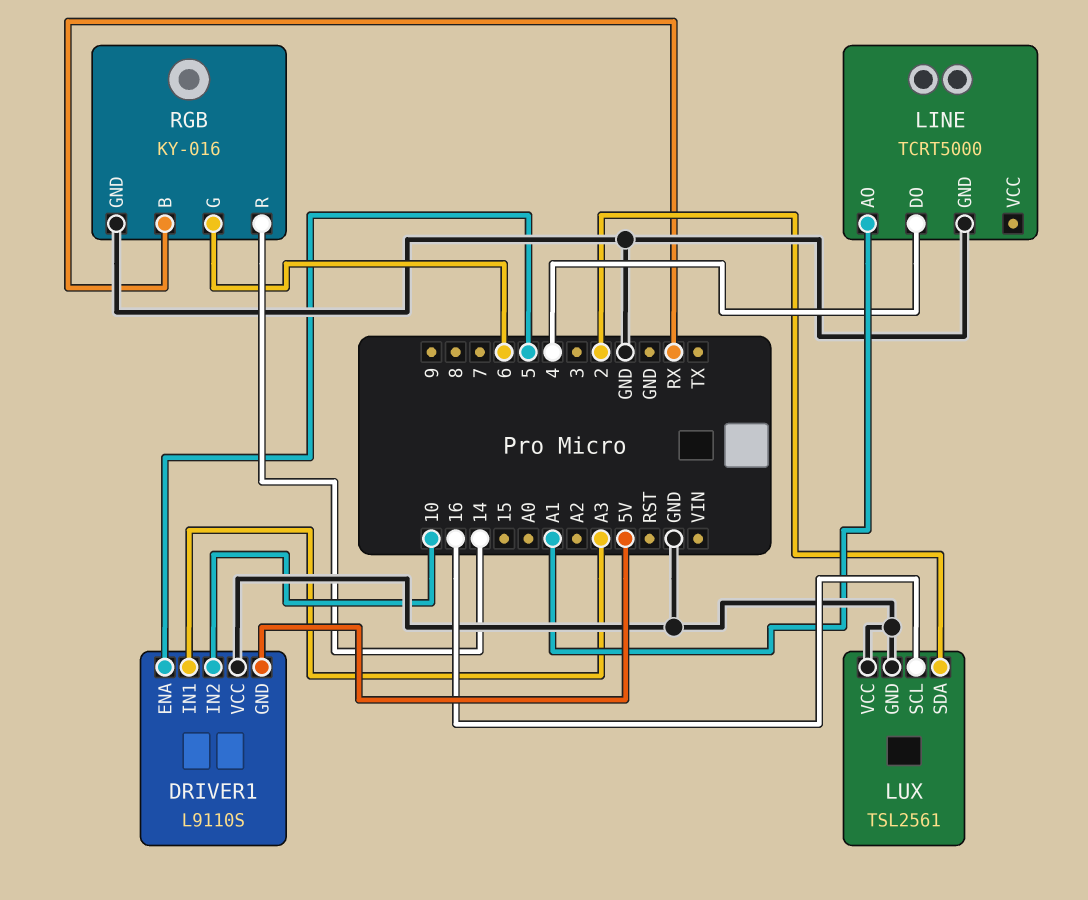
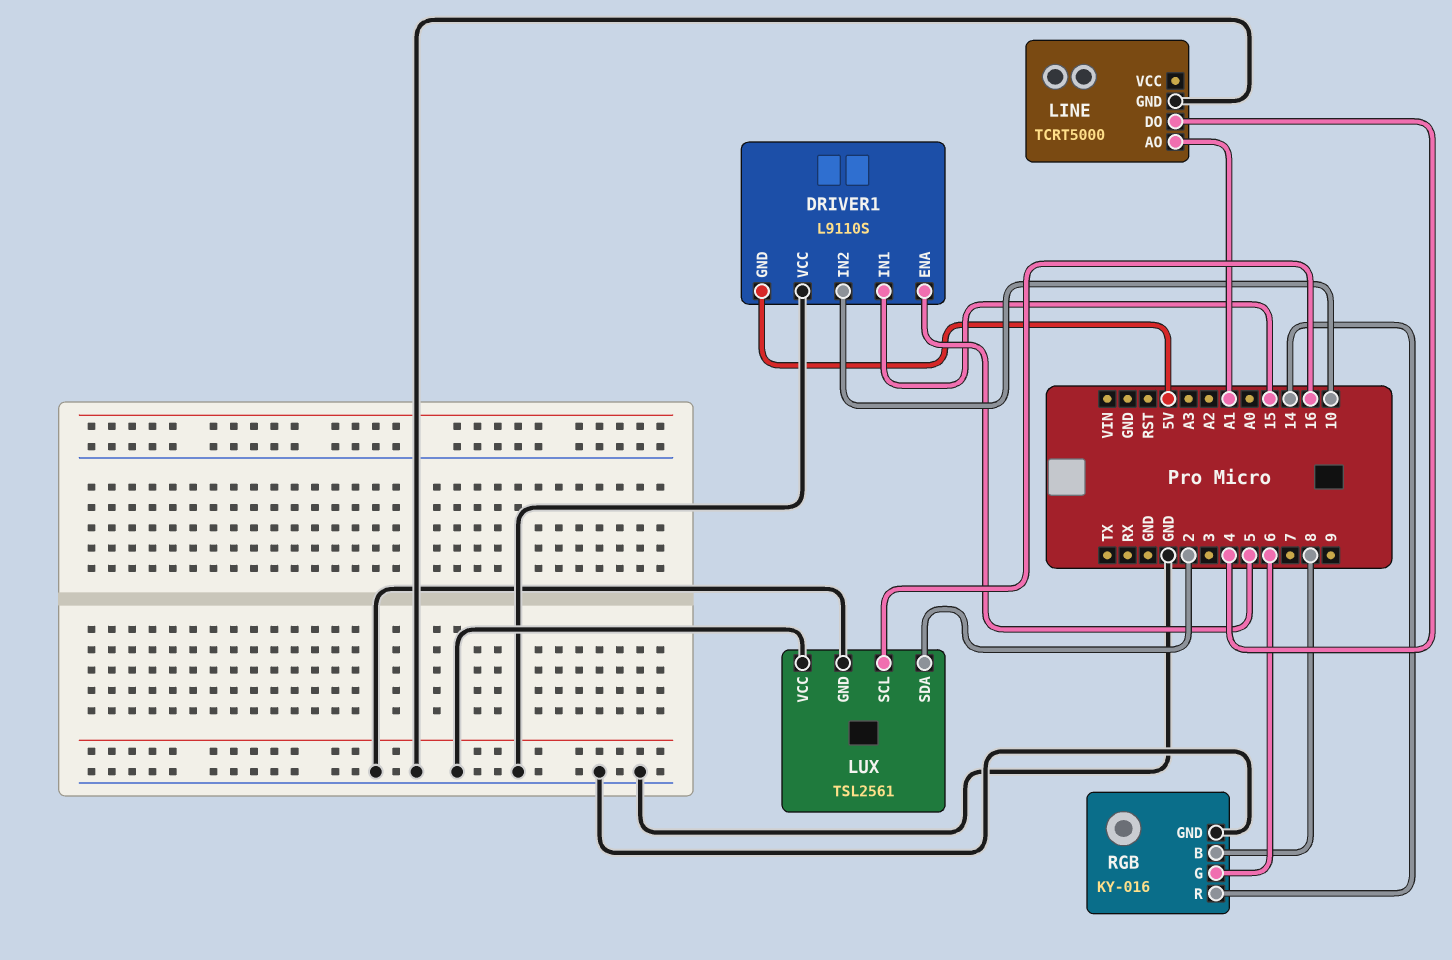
DRIVER1 pin IN1: A3 -> 15
RGB pin B: RX -> 8

